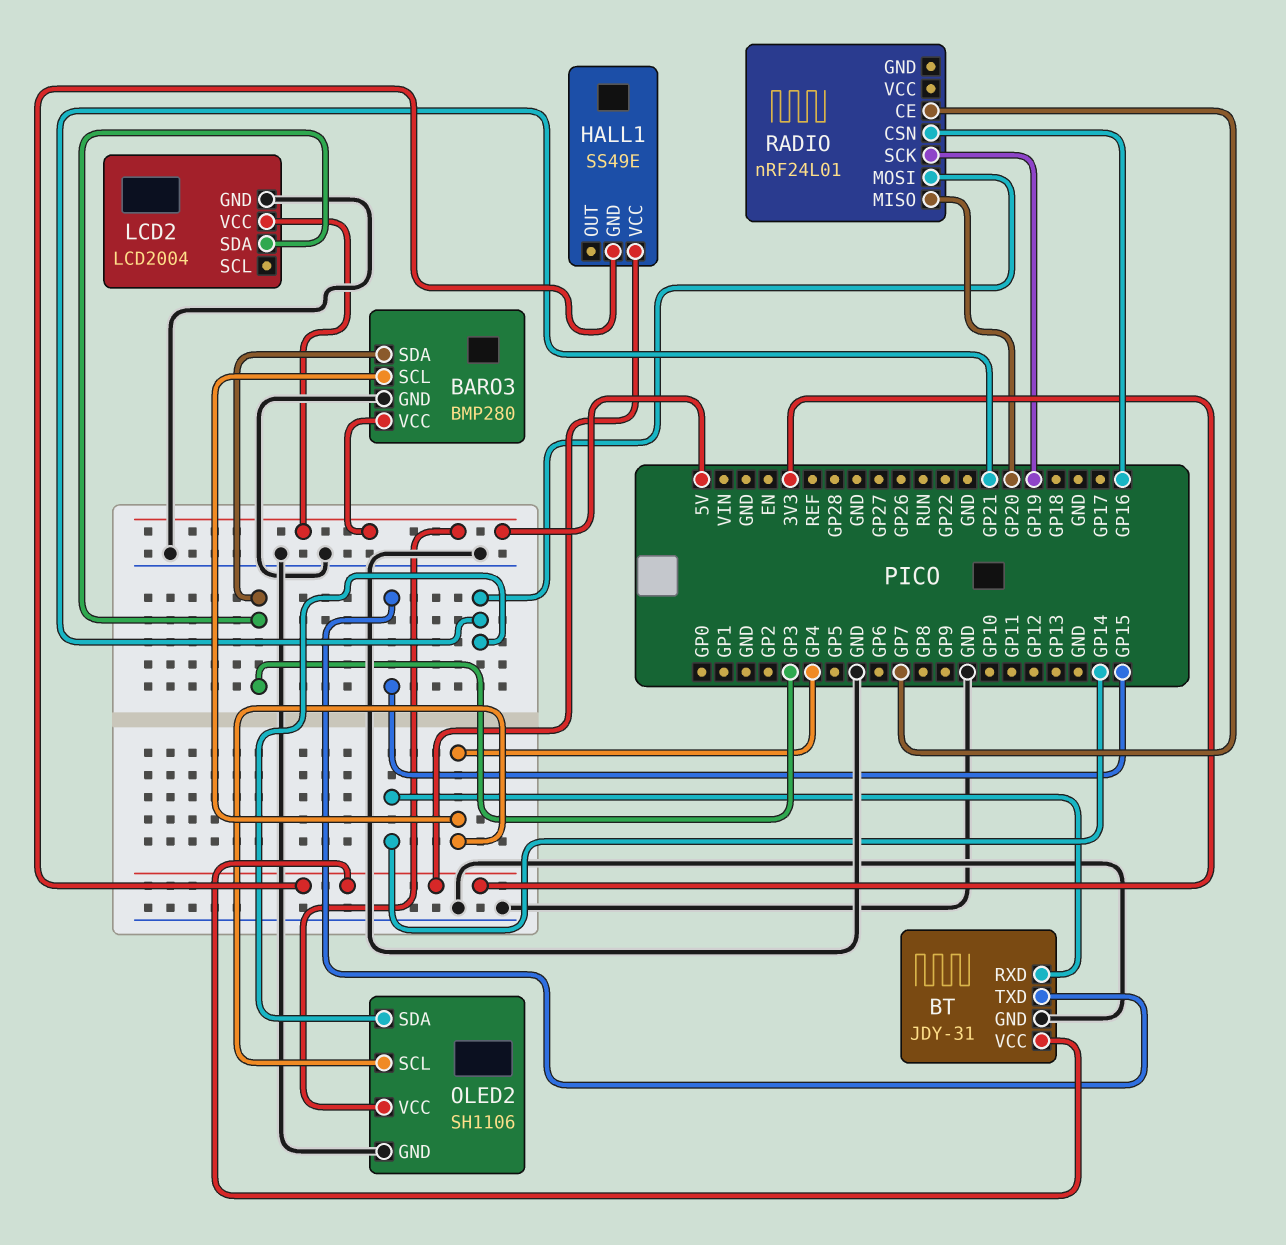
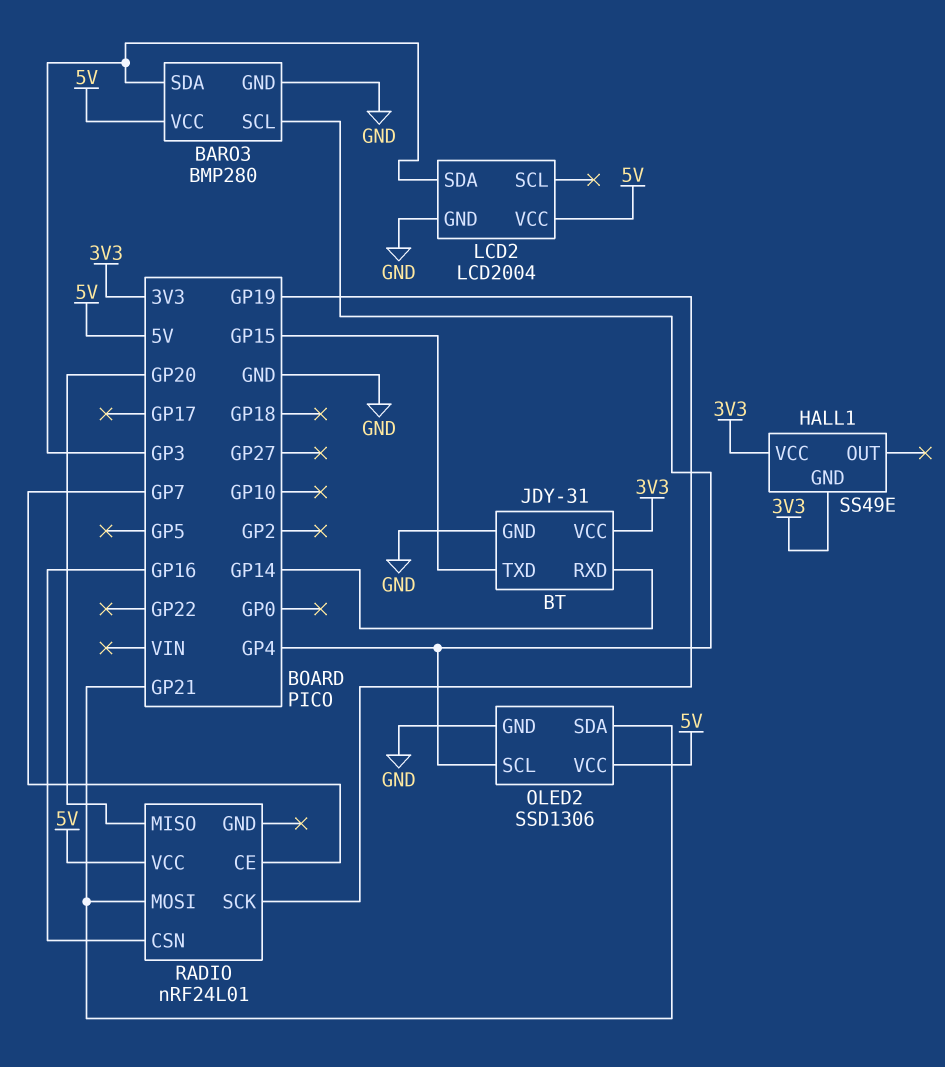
OLED2: SH1106 -> SSD1306
RADIO pin VCC: none -> 5V

